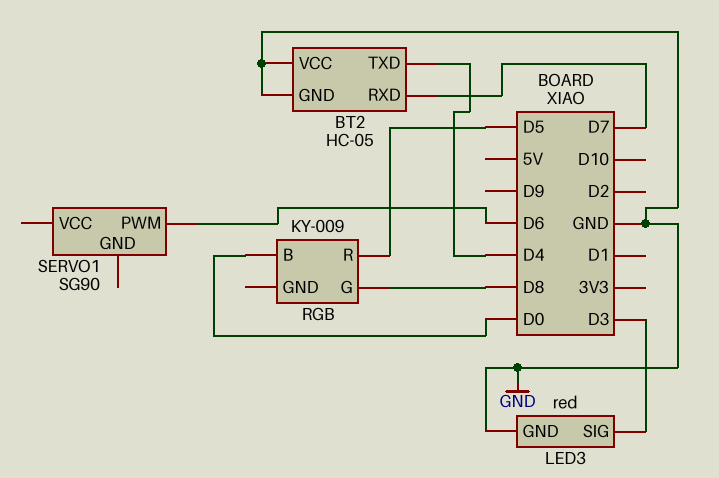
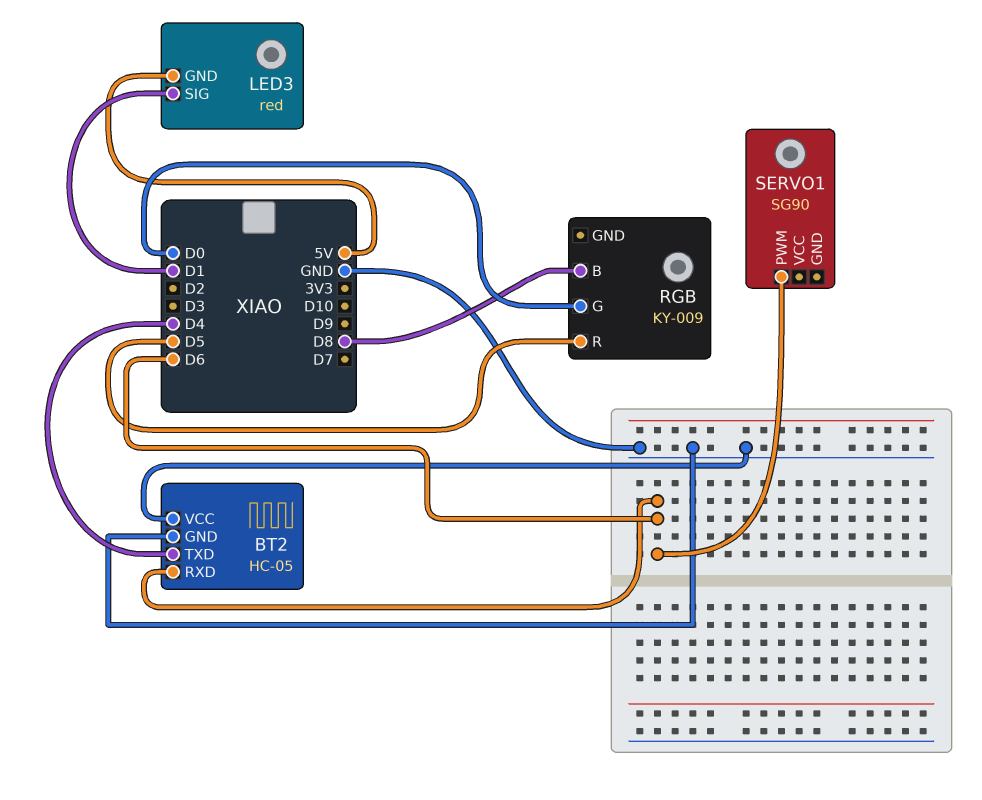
BT2 pin RXD: D7 -> D6
LED3 pin GND: GND -> 5V
LED3 pin SIG: D3 -> D1
RGB pin B: D0 -> D8
RGB pin G: D8 -> D0

